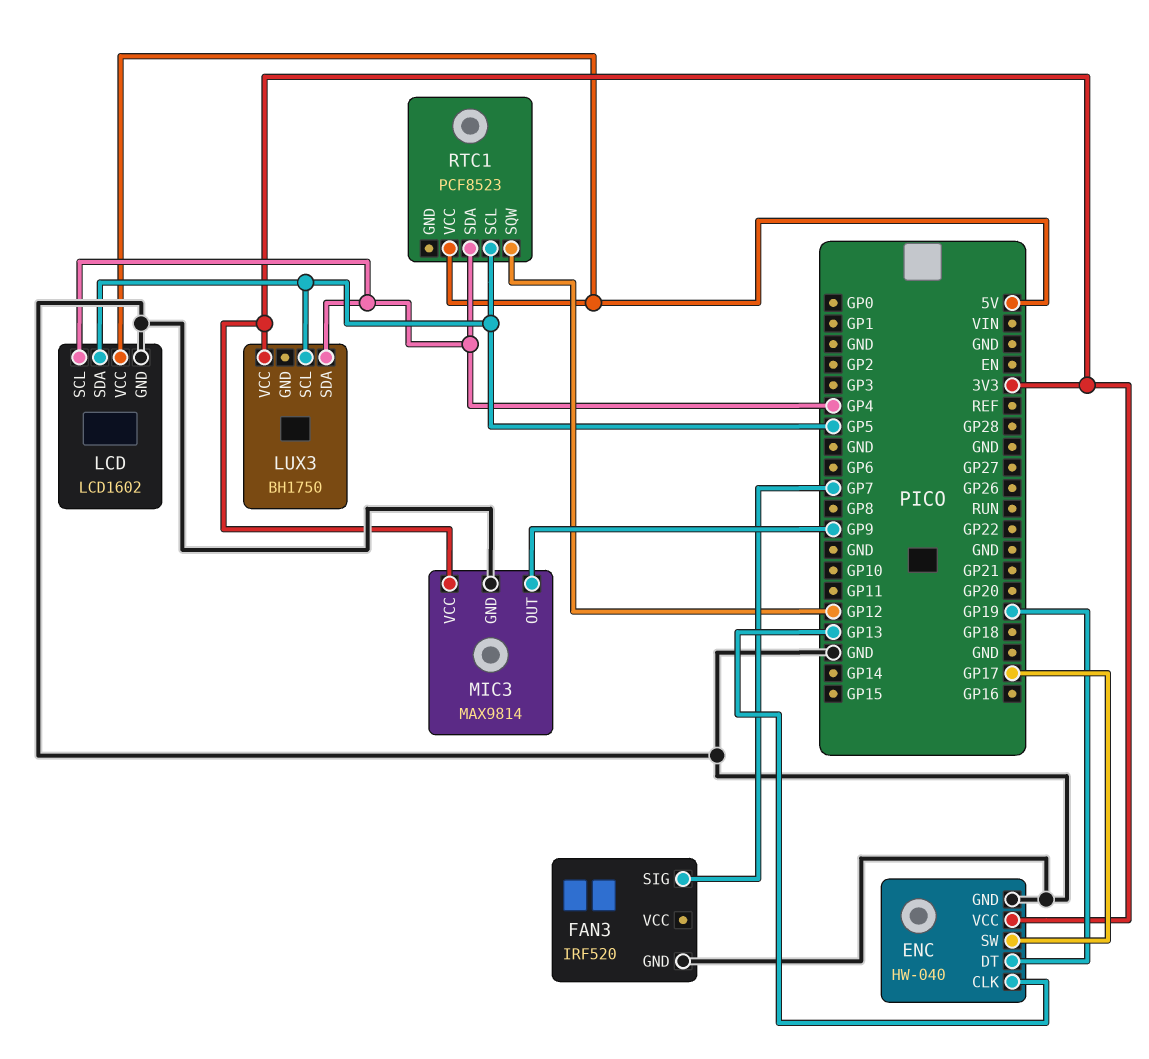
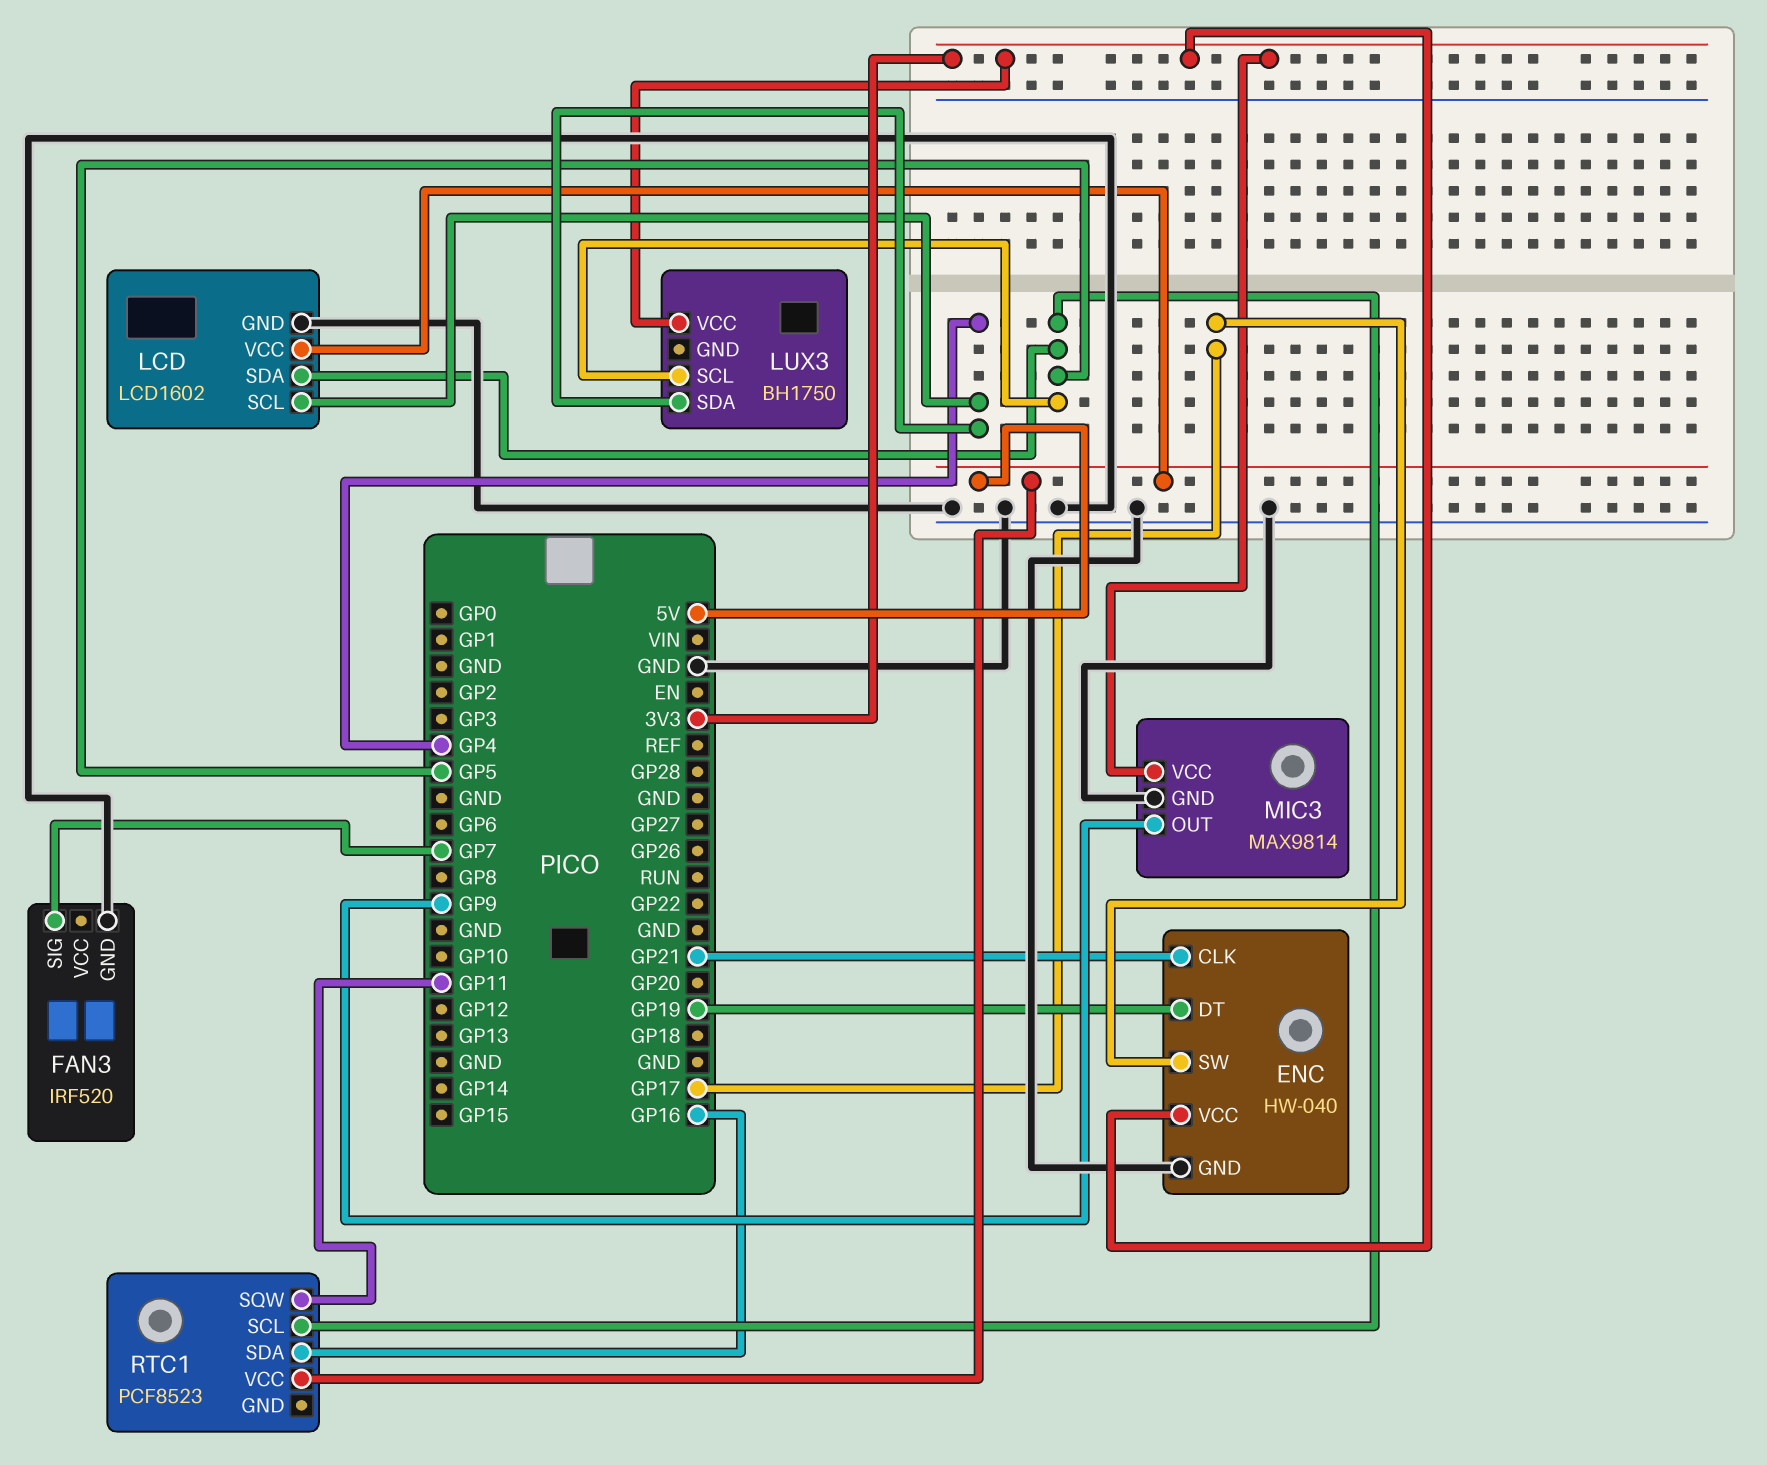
ENC pin CLK: GP13 -> GP21
RTC1 pin SDA: GP4 -> GP16
RTC1 pin SQW: GP12 -> GP11

